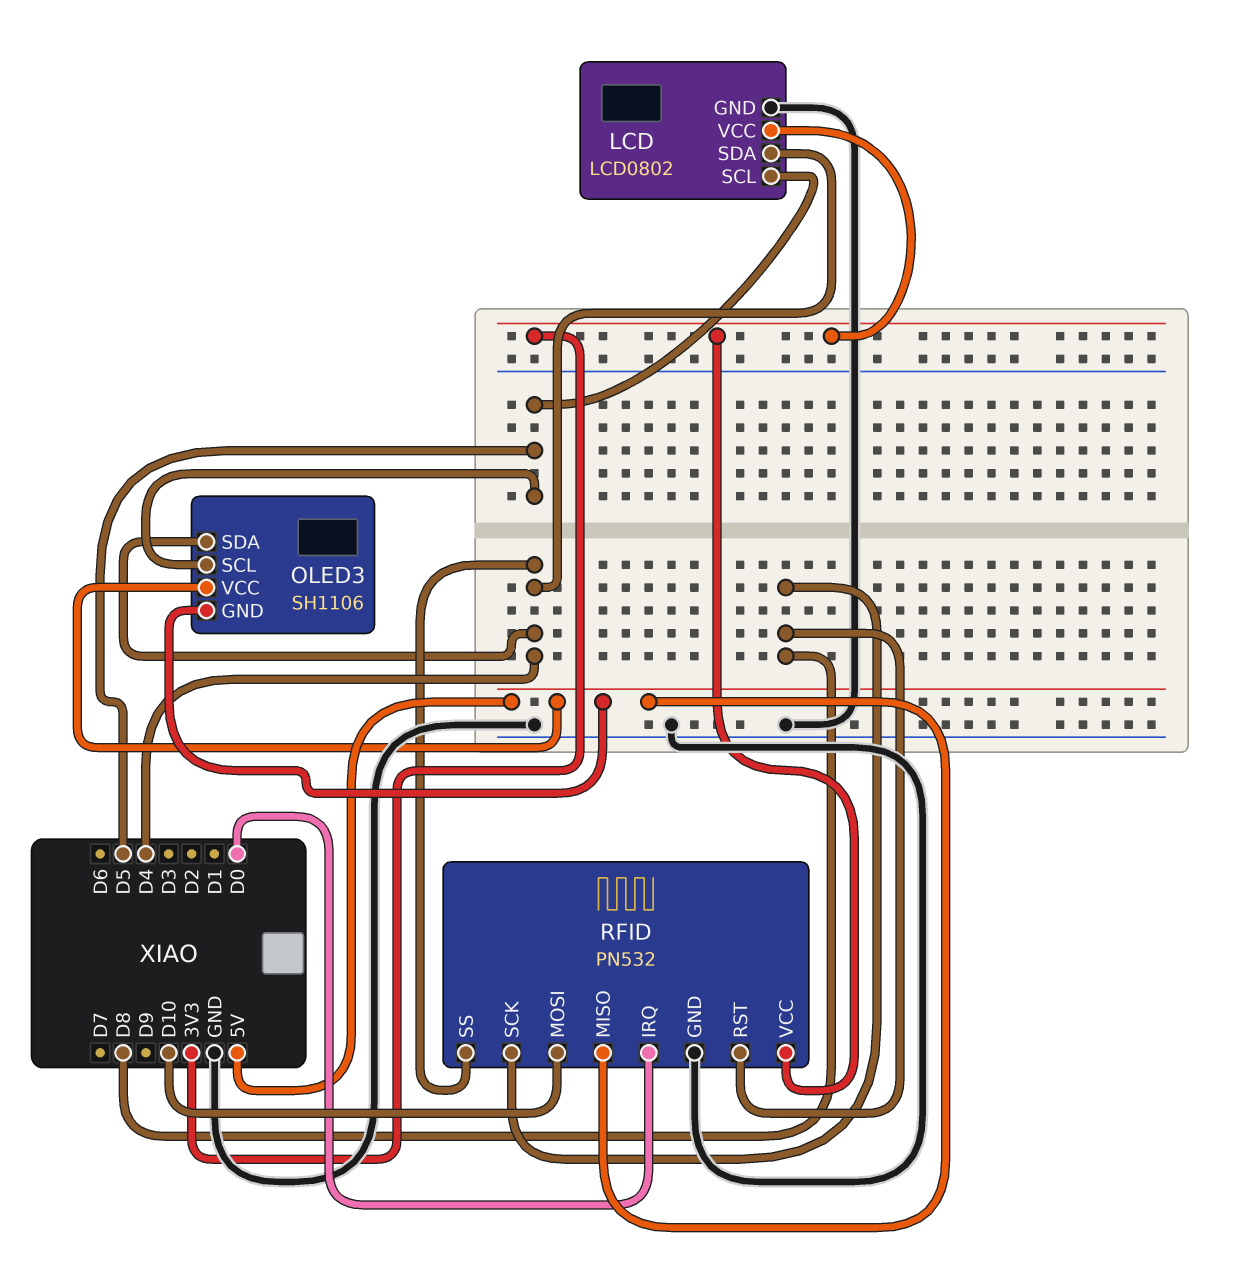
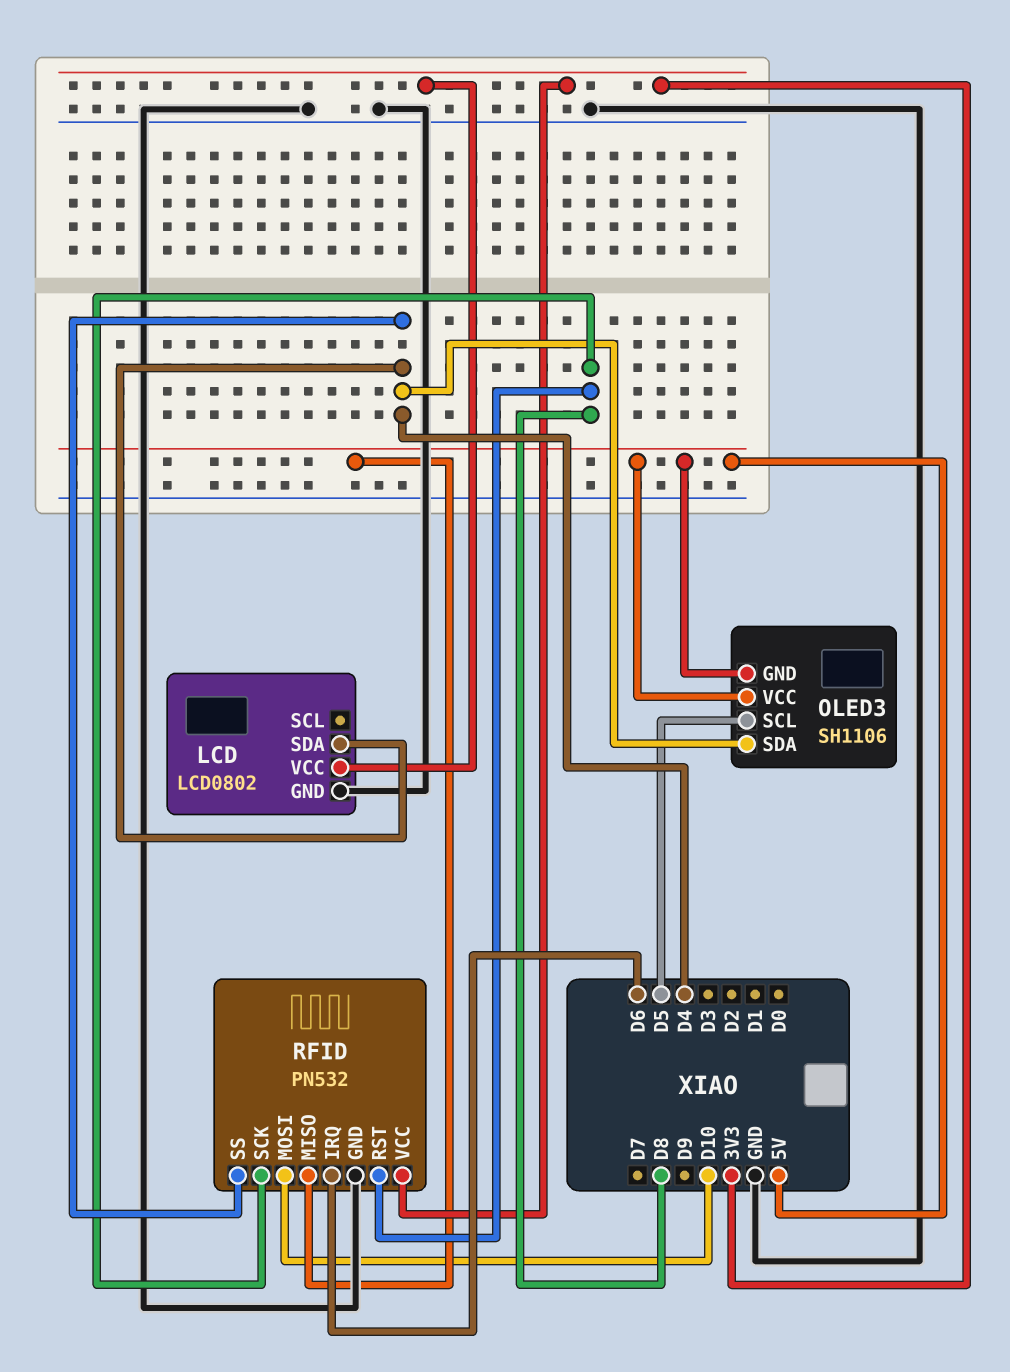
LCD pin SCL: D5 -> none
RFID pin IRQ: D0 -> D6

